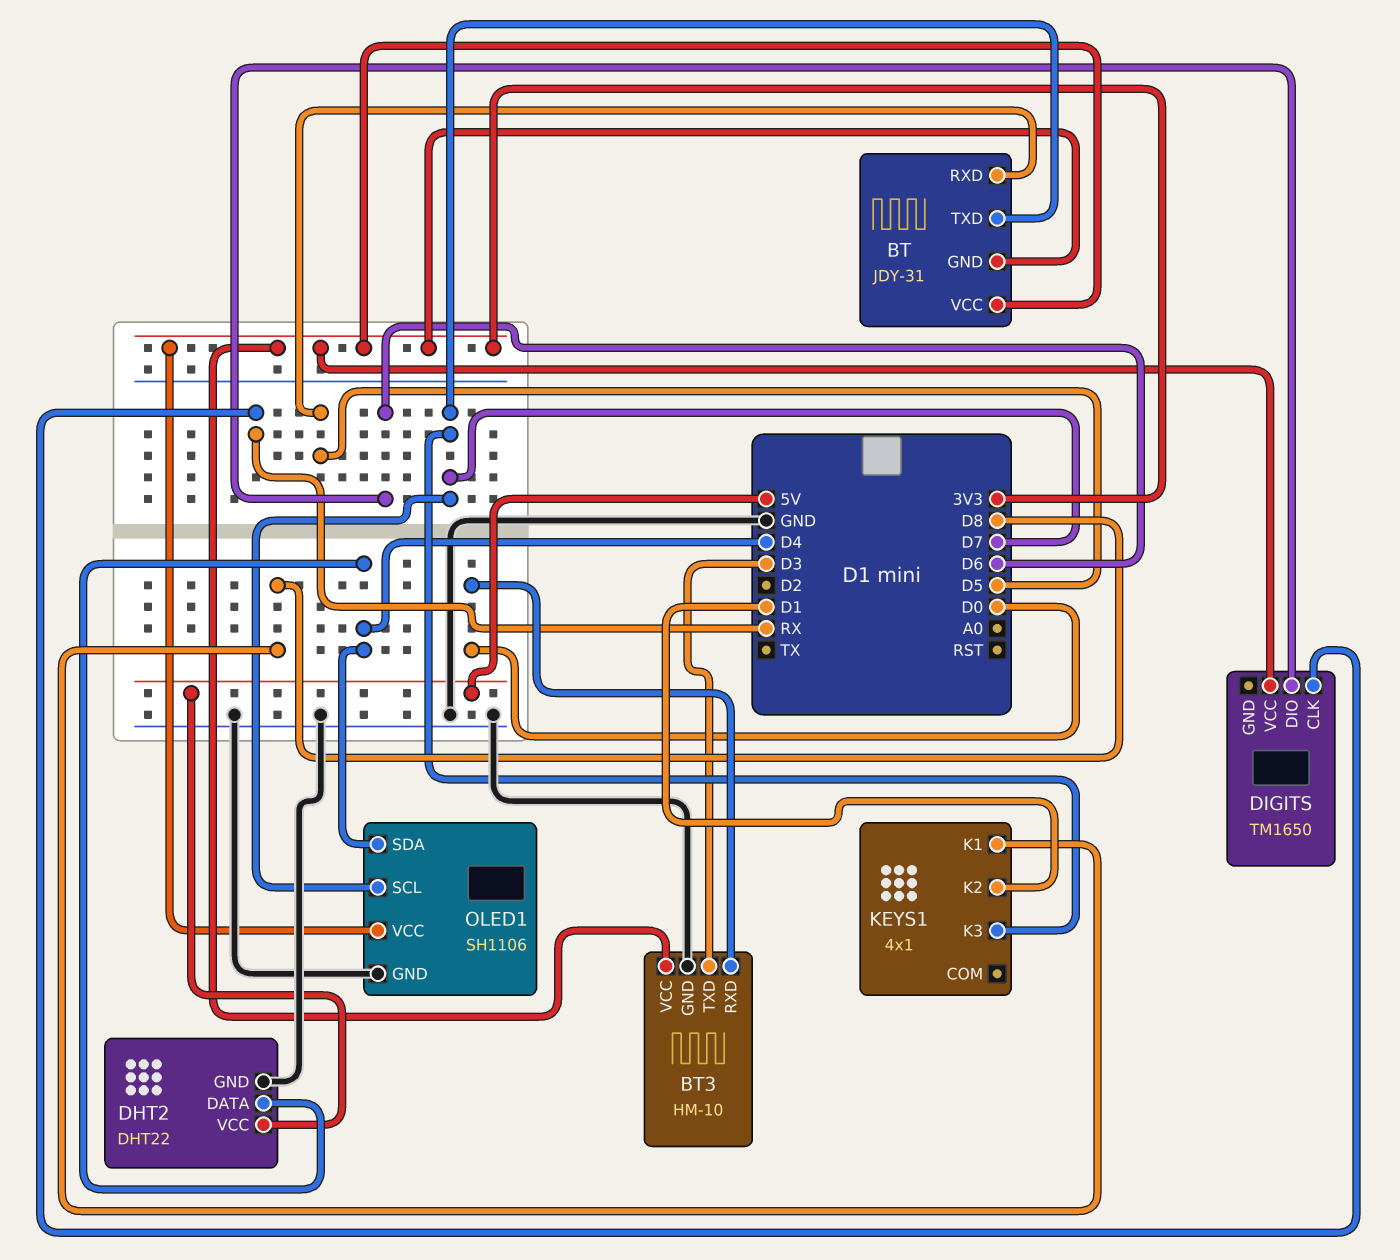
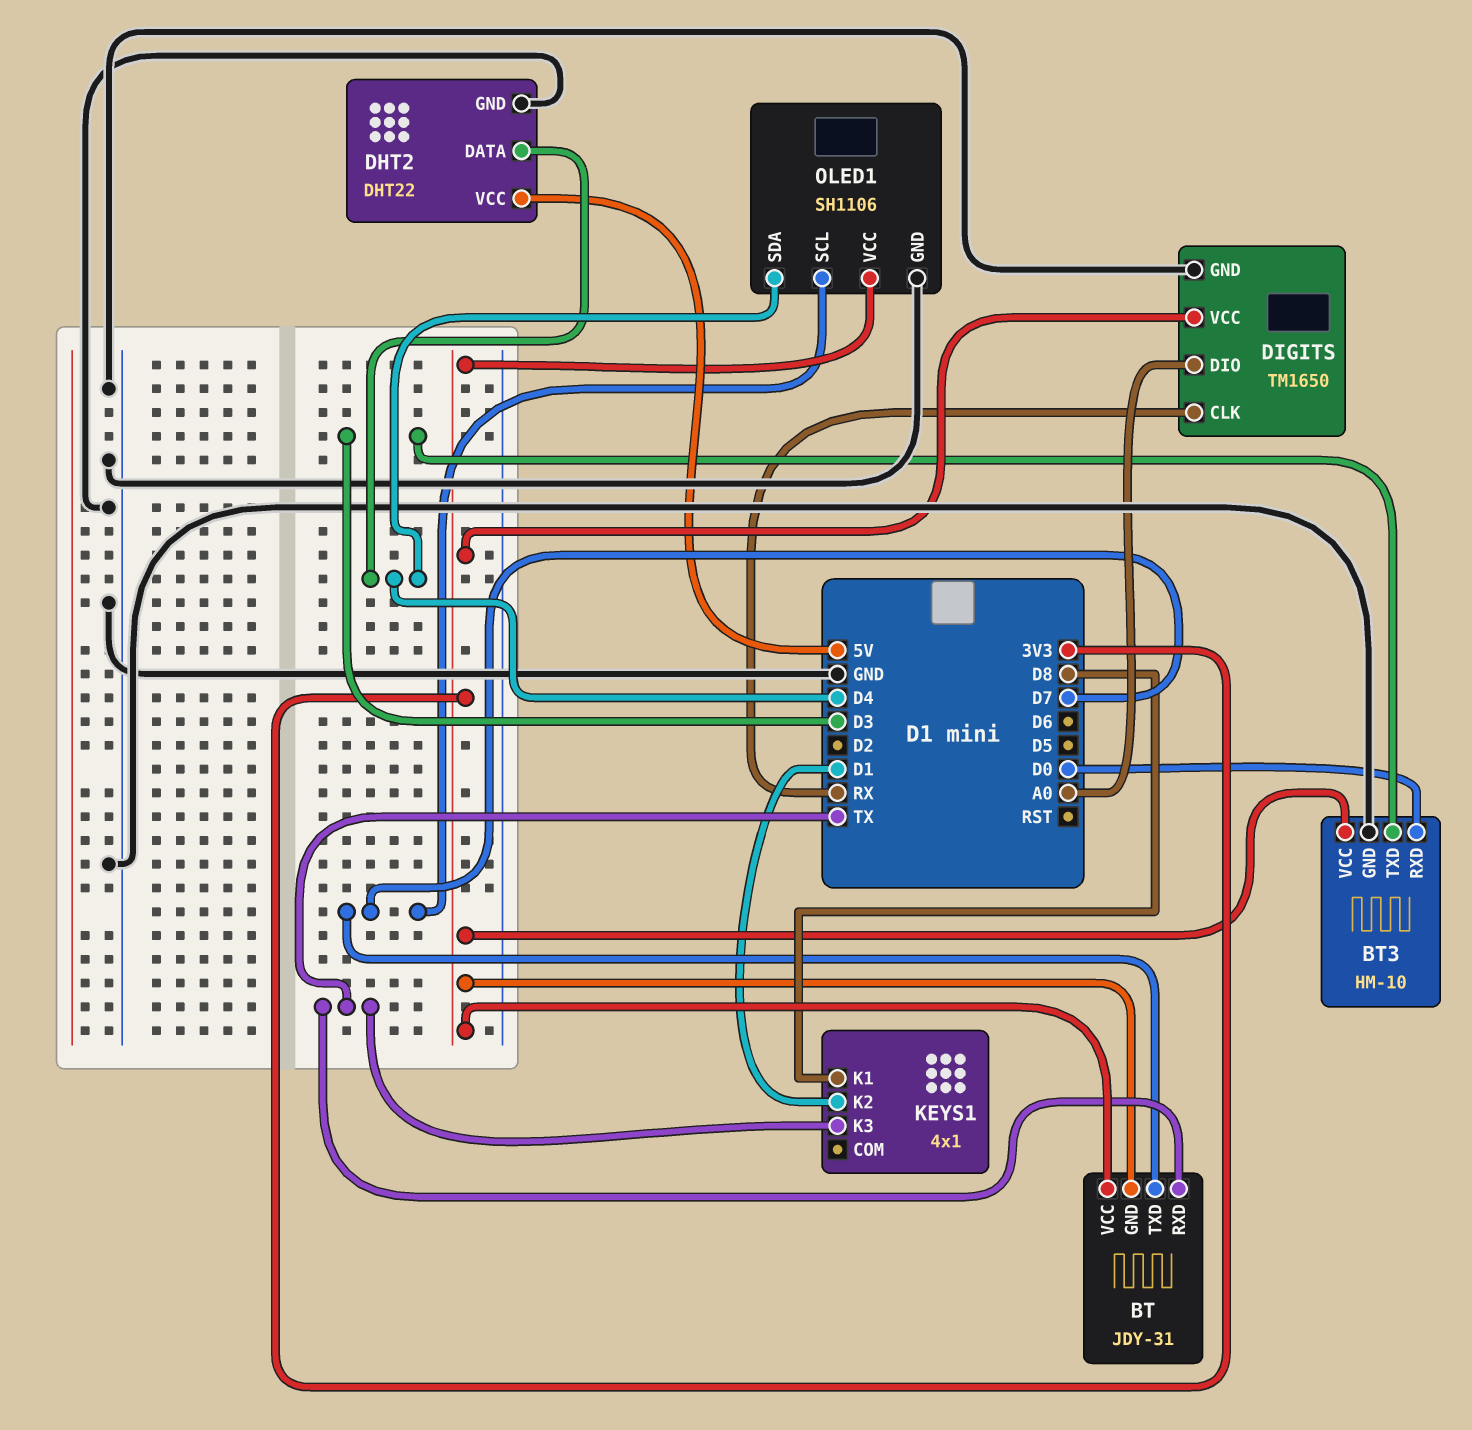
BT pin RXD: D5 -> TX
DIGITS pin DIO: D6 -> A0
DIGITS pin GND: none -> GND
KEYS1 pin K3: D7 -> TX

